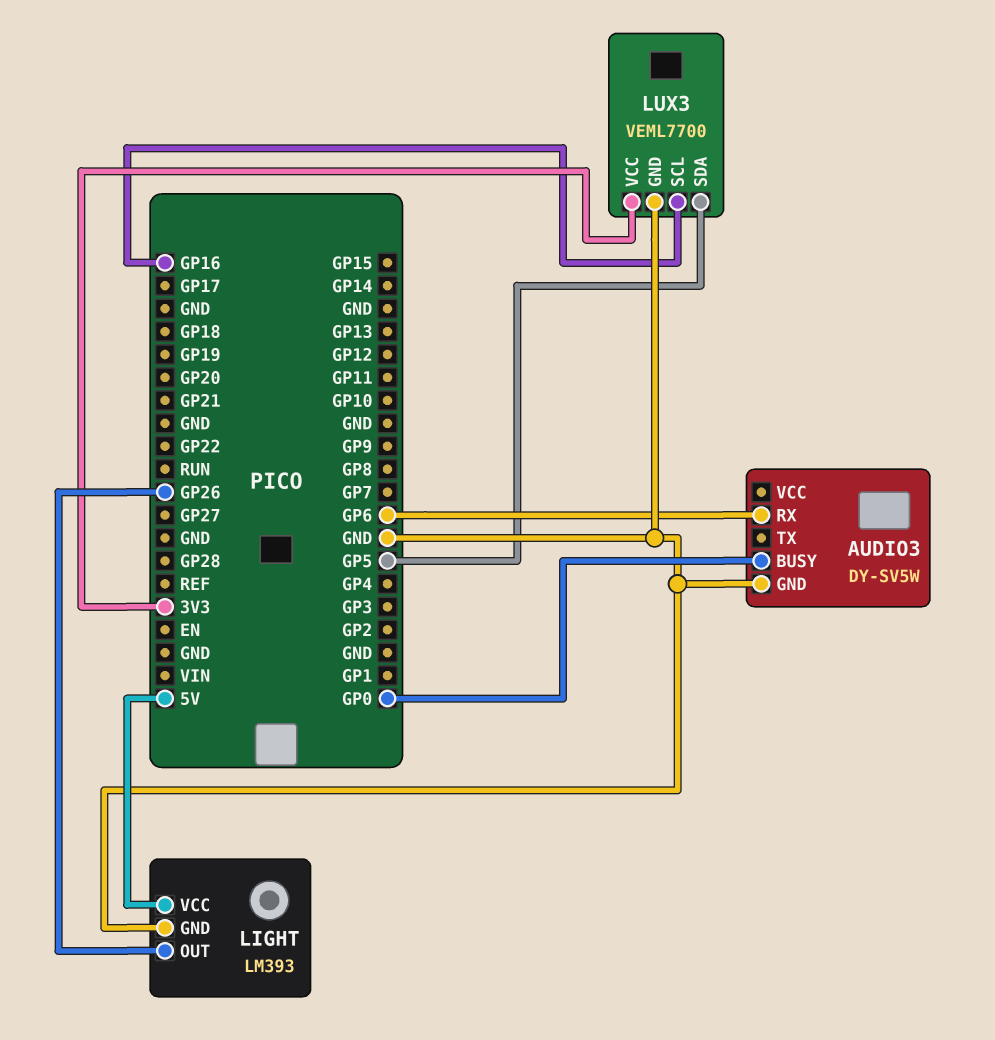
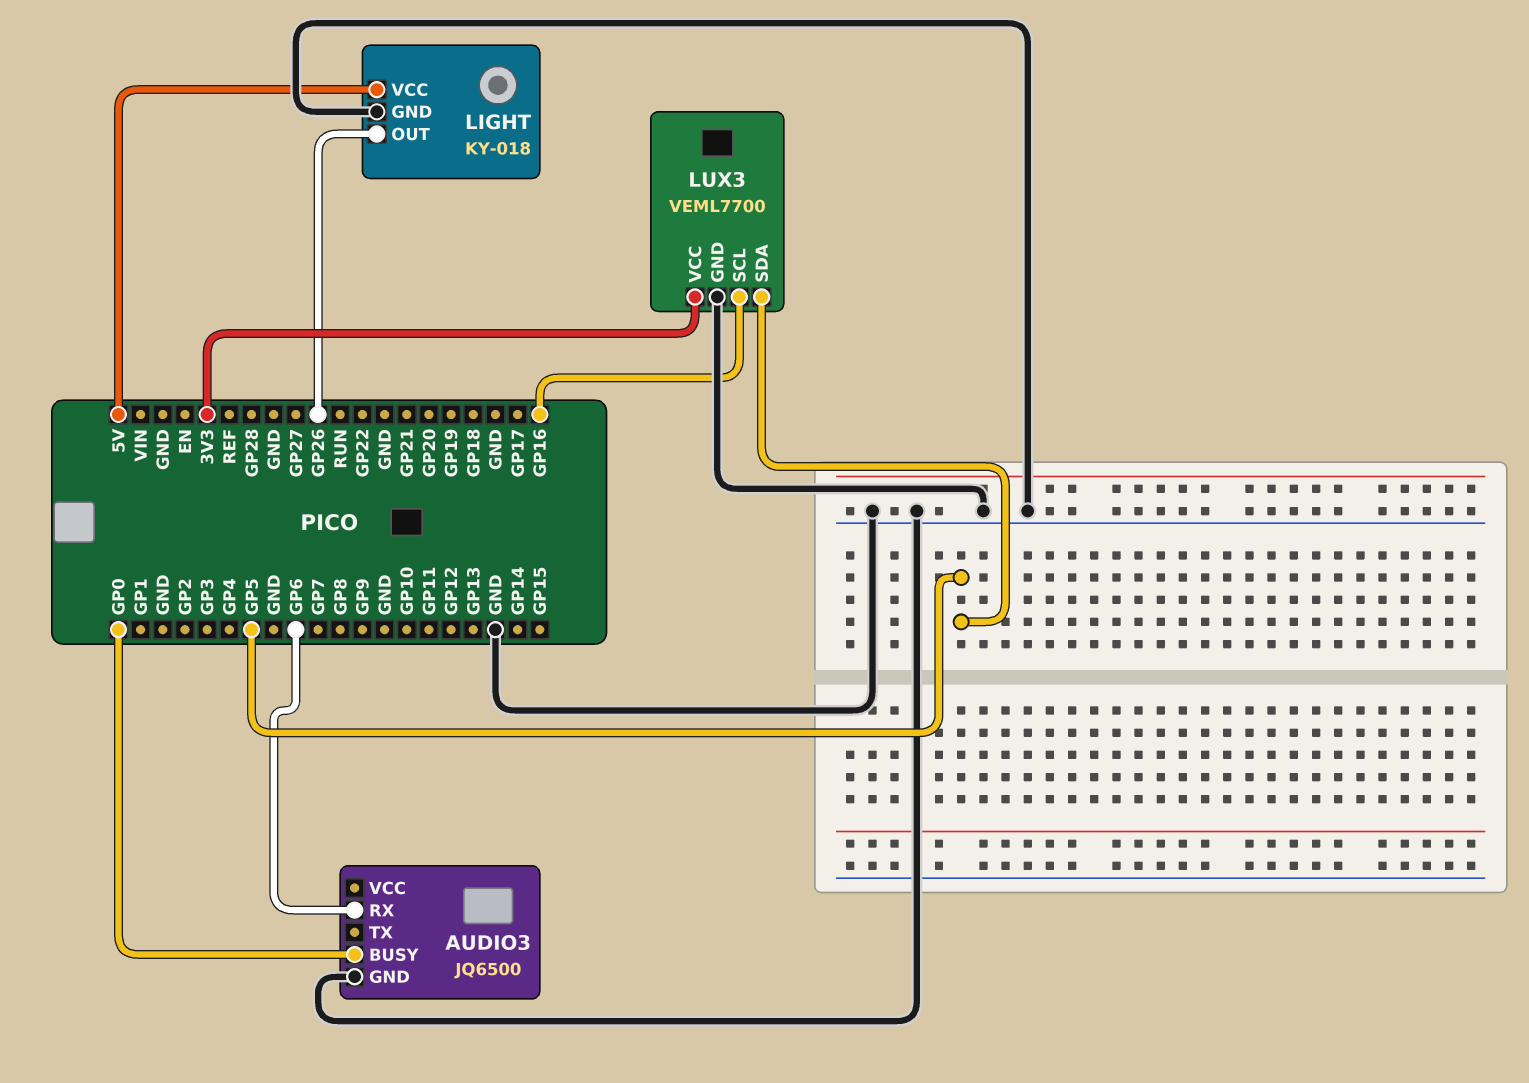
AUDIO3: DY-SV5W -> JQ6500
LIGHT: LM393 -> KY-018

